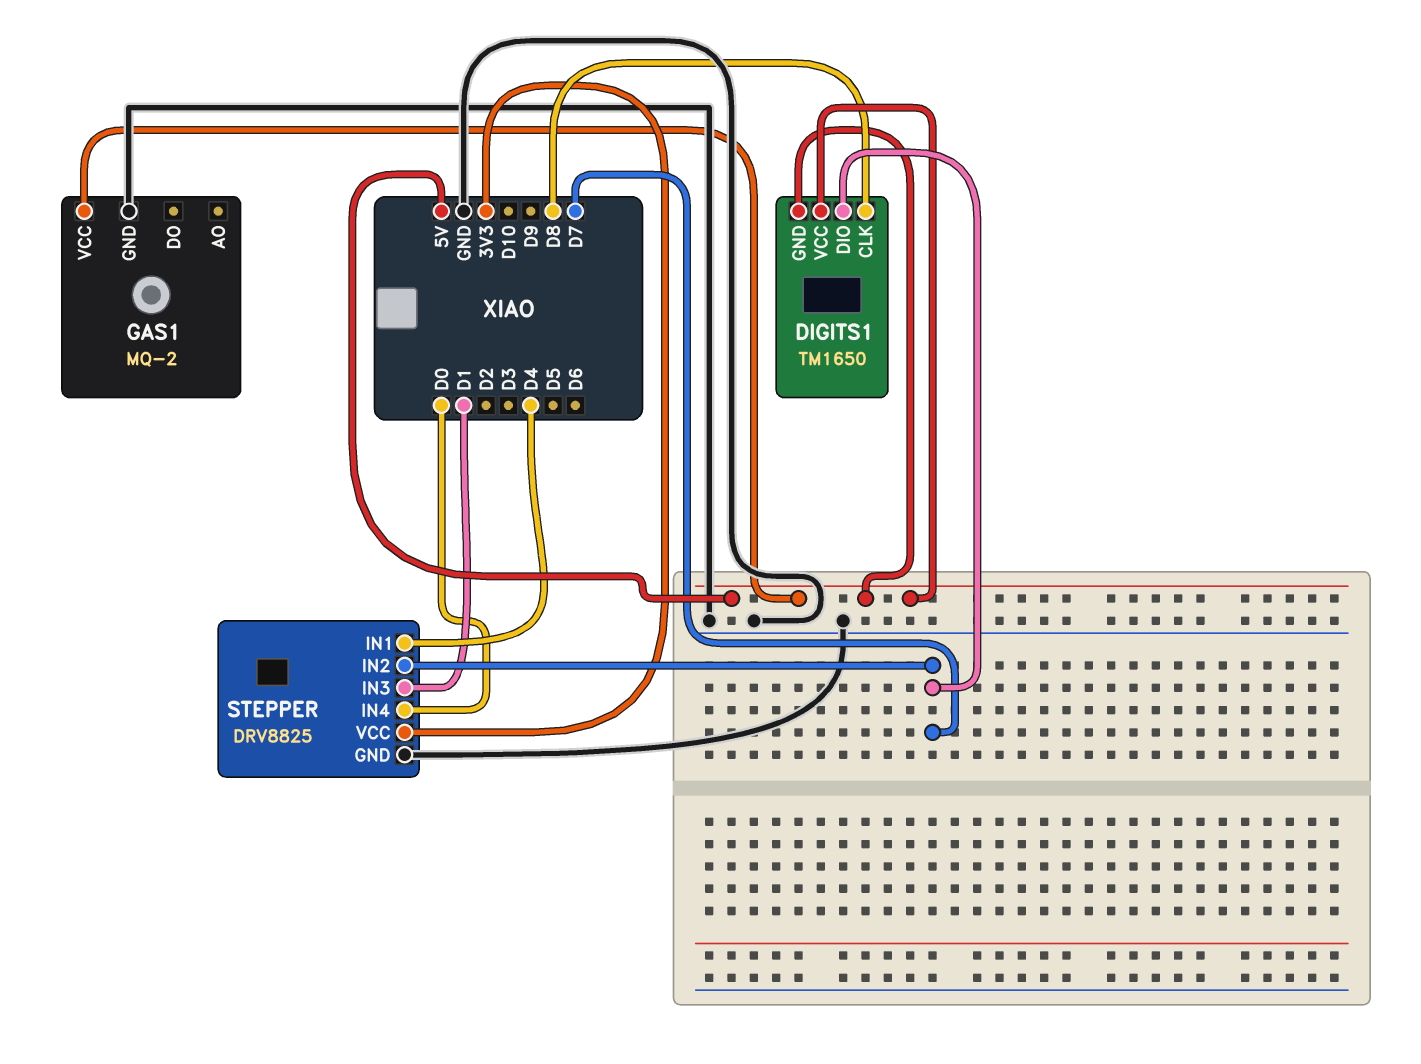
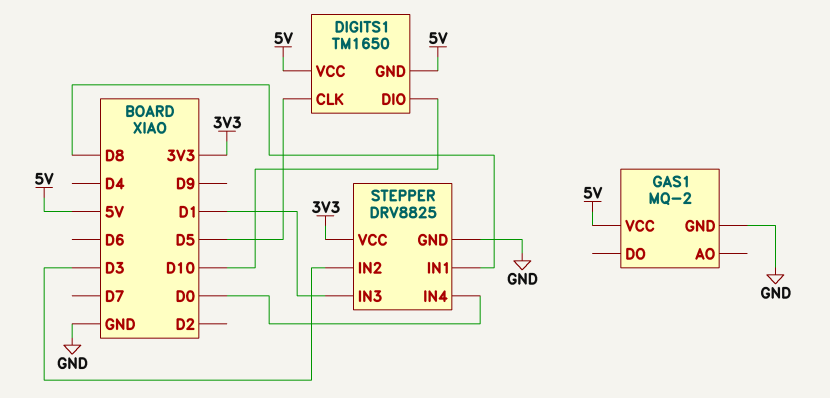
DIGITS1 pin CLK: D8 -> D5
DIGITS1 pin DIO: D7 -> D10
STEPPER pin IN1: D4 -> D8
STEPPER pin IN2: D7 -> D3

